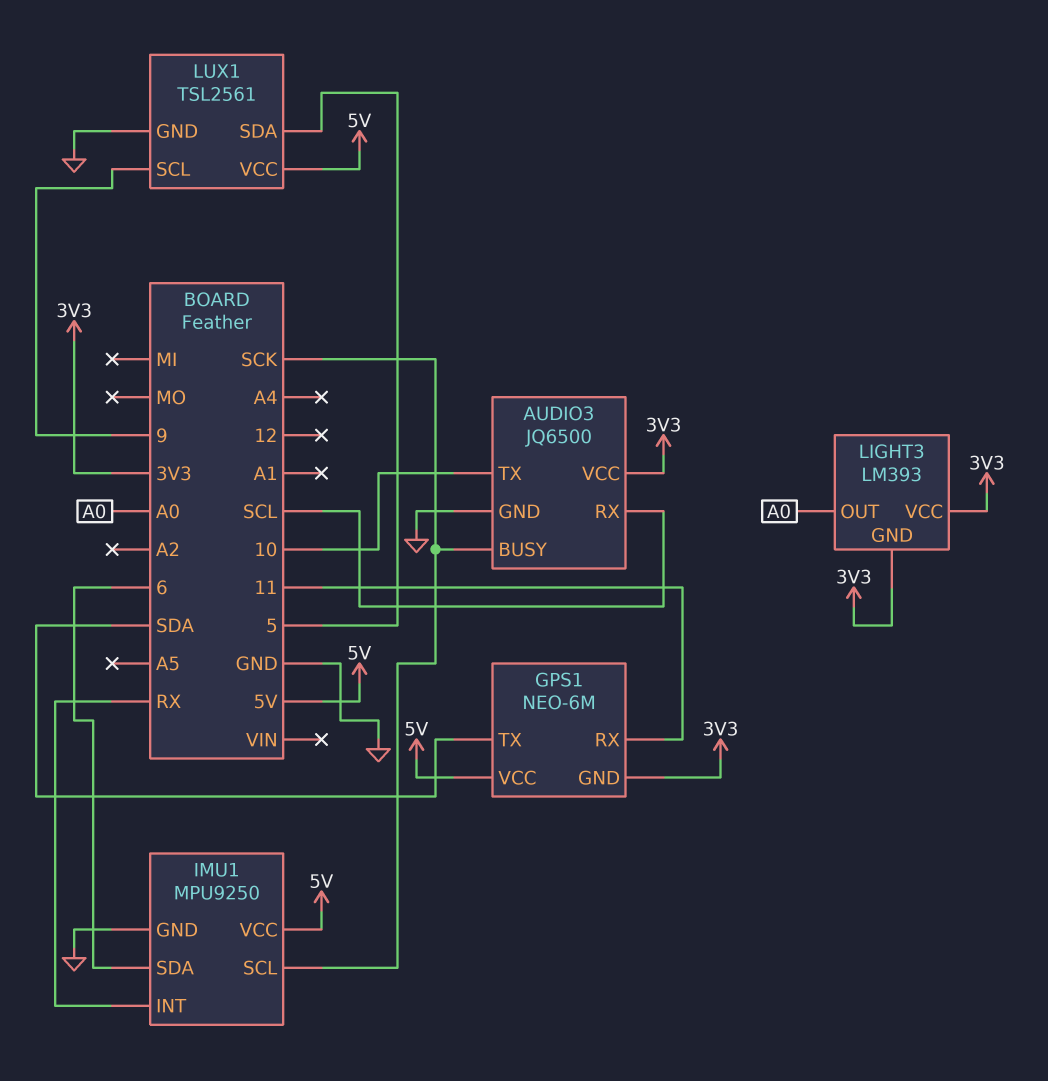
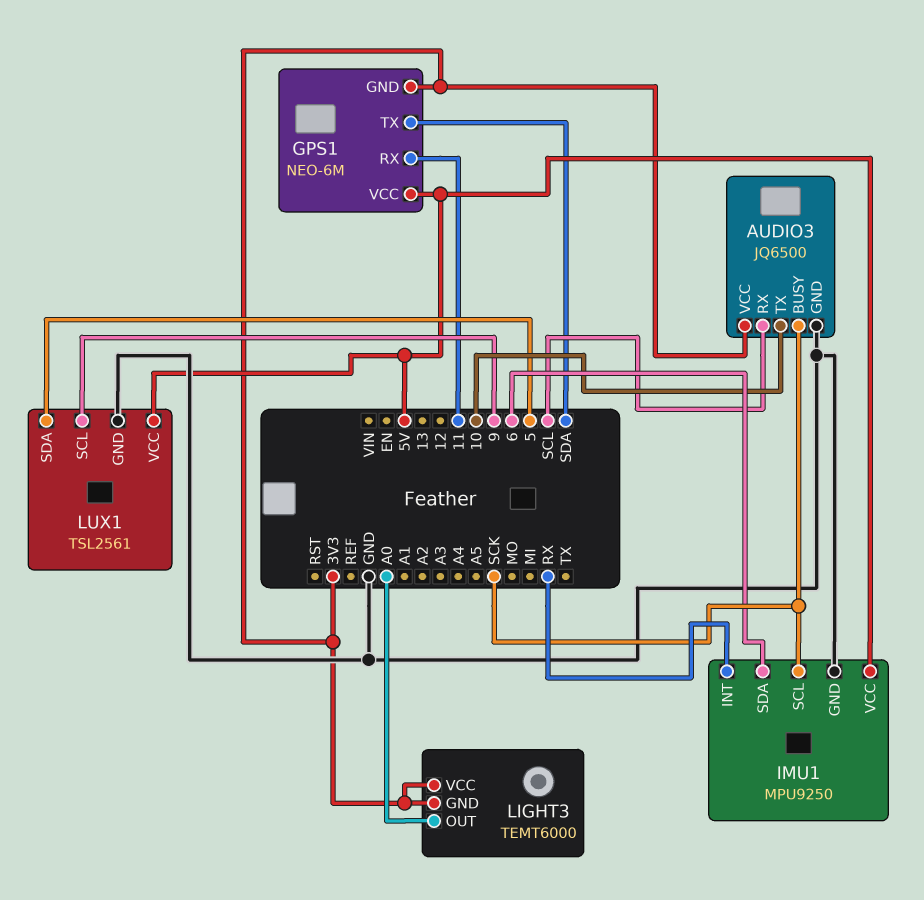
LIGHT3: LM393 -> TEMT6000

